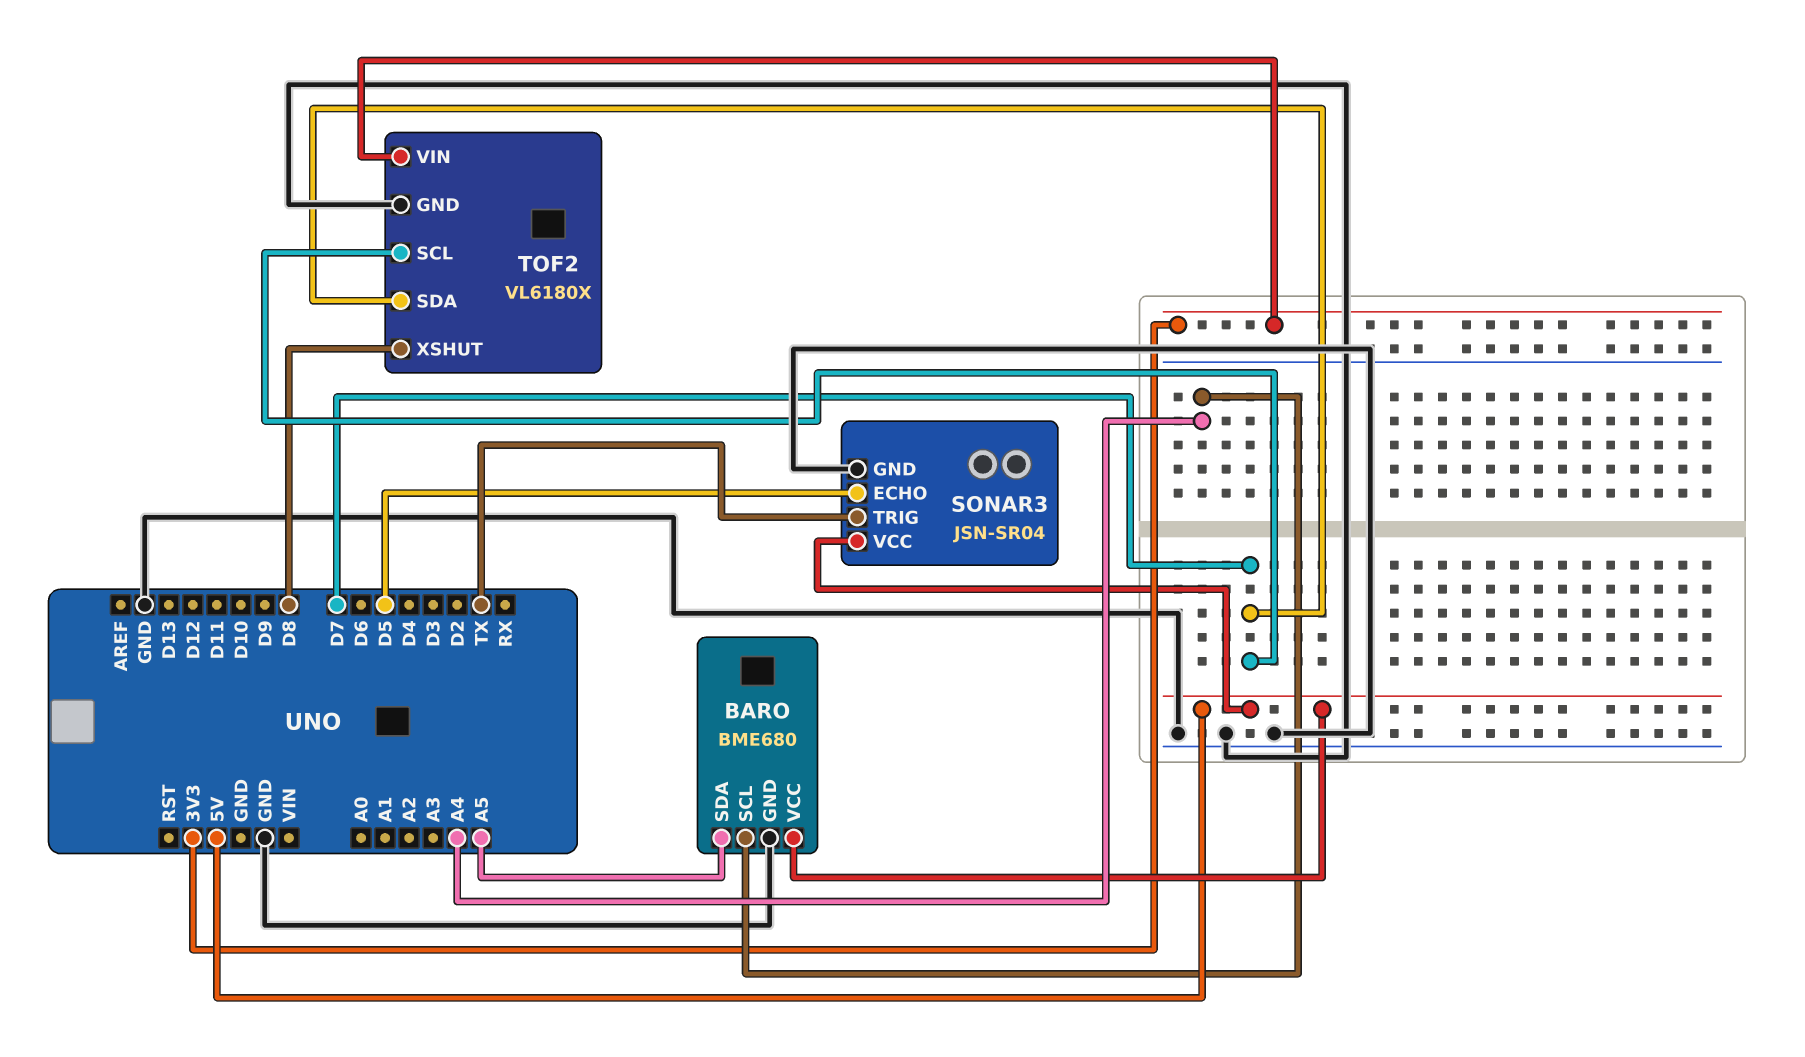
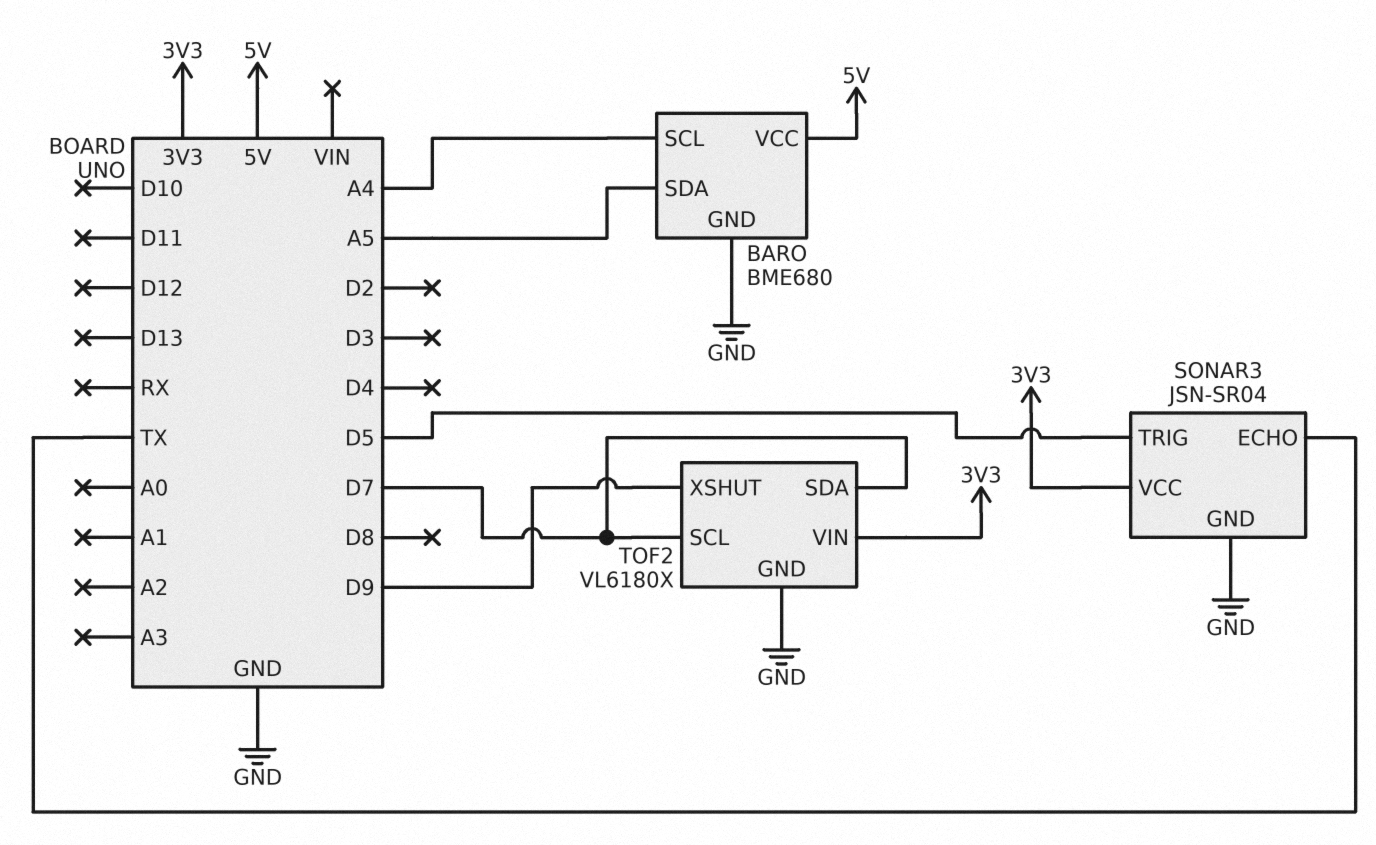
SONAR3 pin ECHO: D5 -> TX
SONAR3 pin TRIG: TX -> D5
SONAR3 pin VCC: 5V -> 3V3
TOF2 pin XSHUT: D8 -> D9

